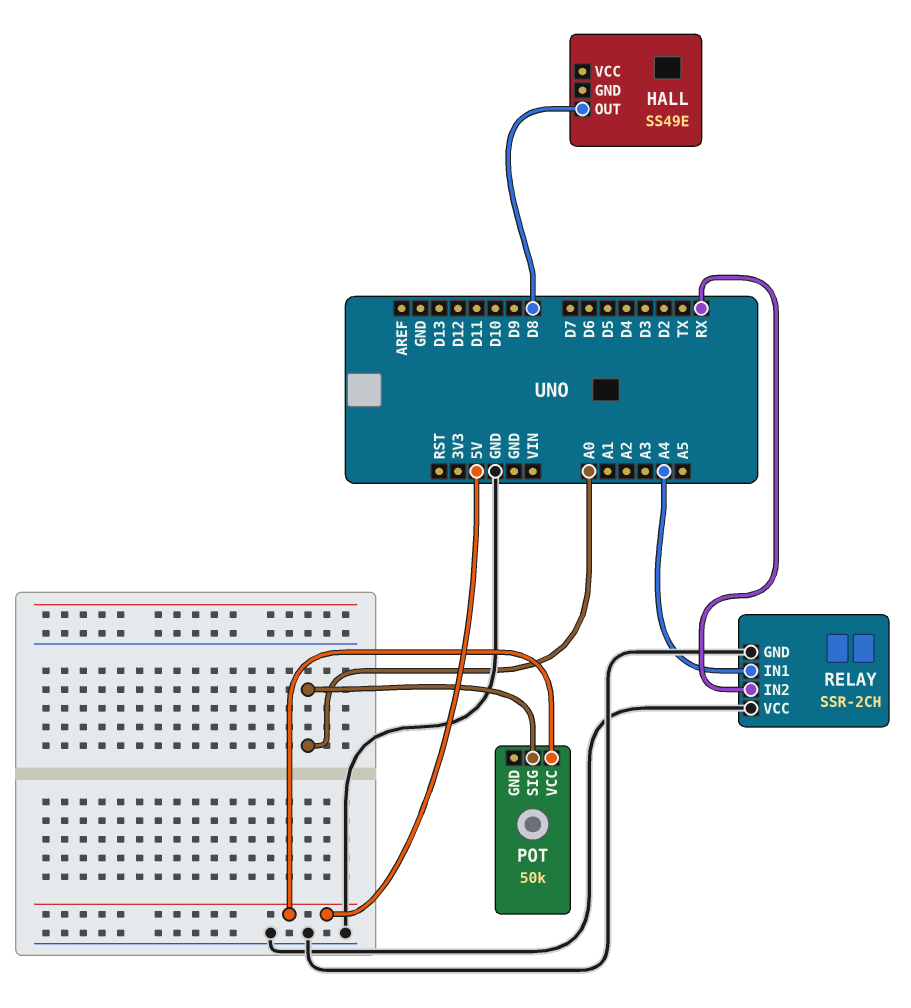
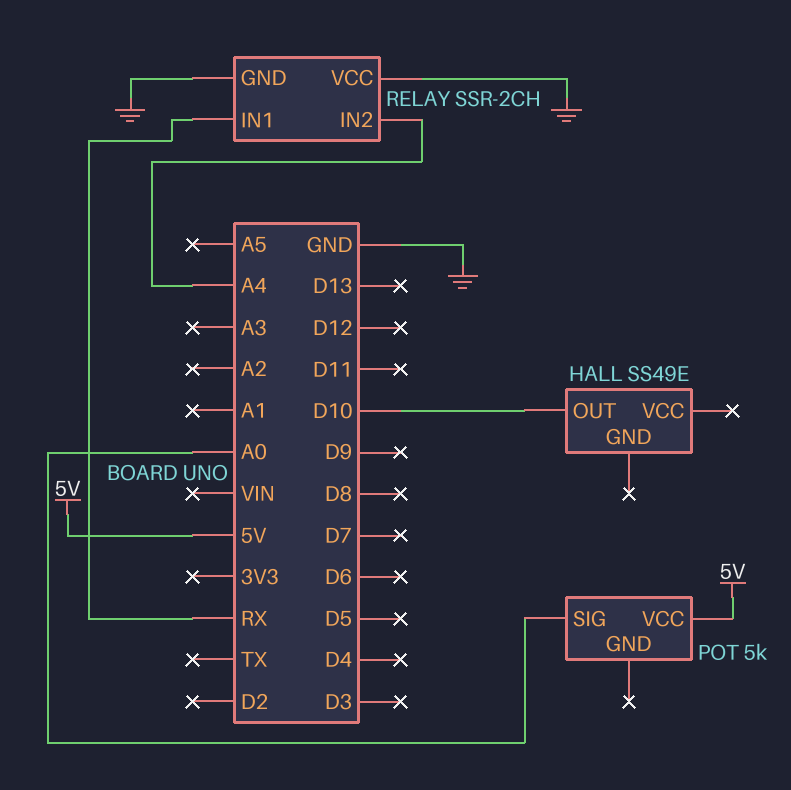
HALL pin OUT: D8 -> D10
POT: 50k -> 5k
RELAY pin IN1: A4 -> RX
RELAY pin IN2: RX -> A4

